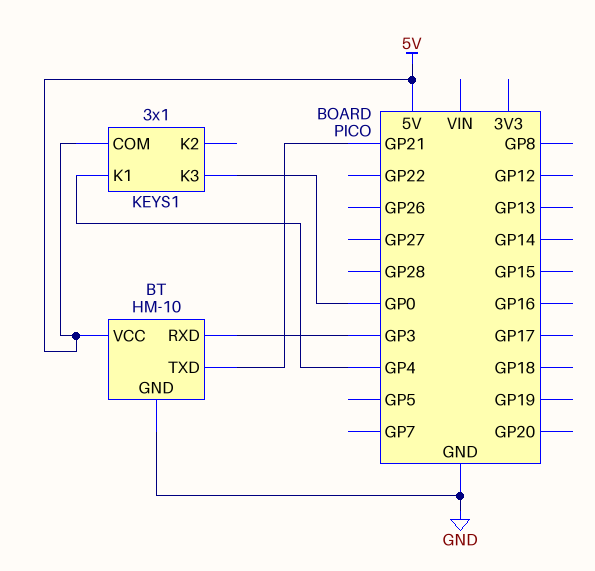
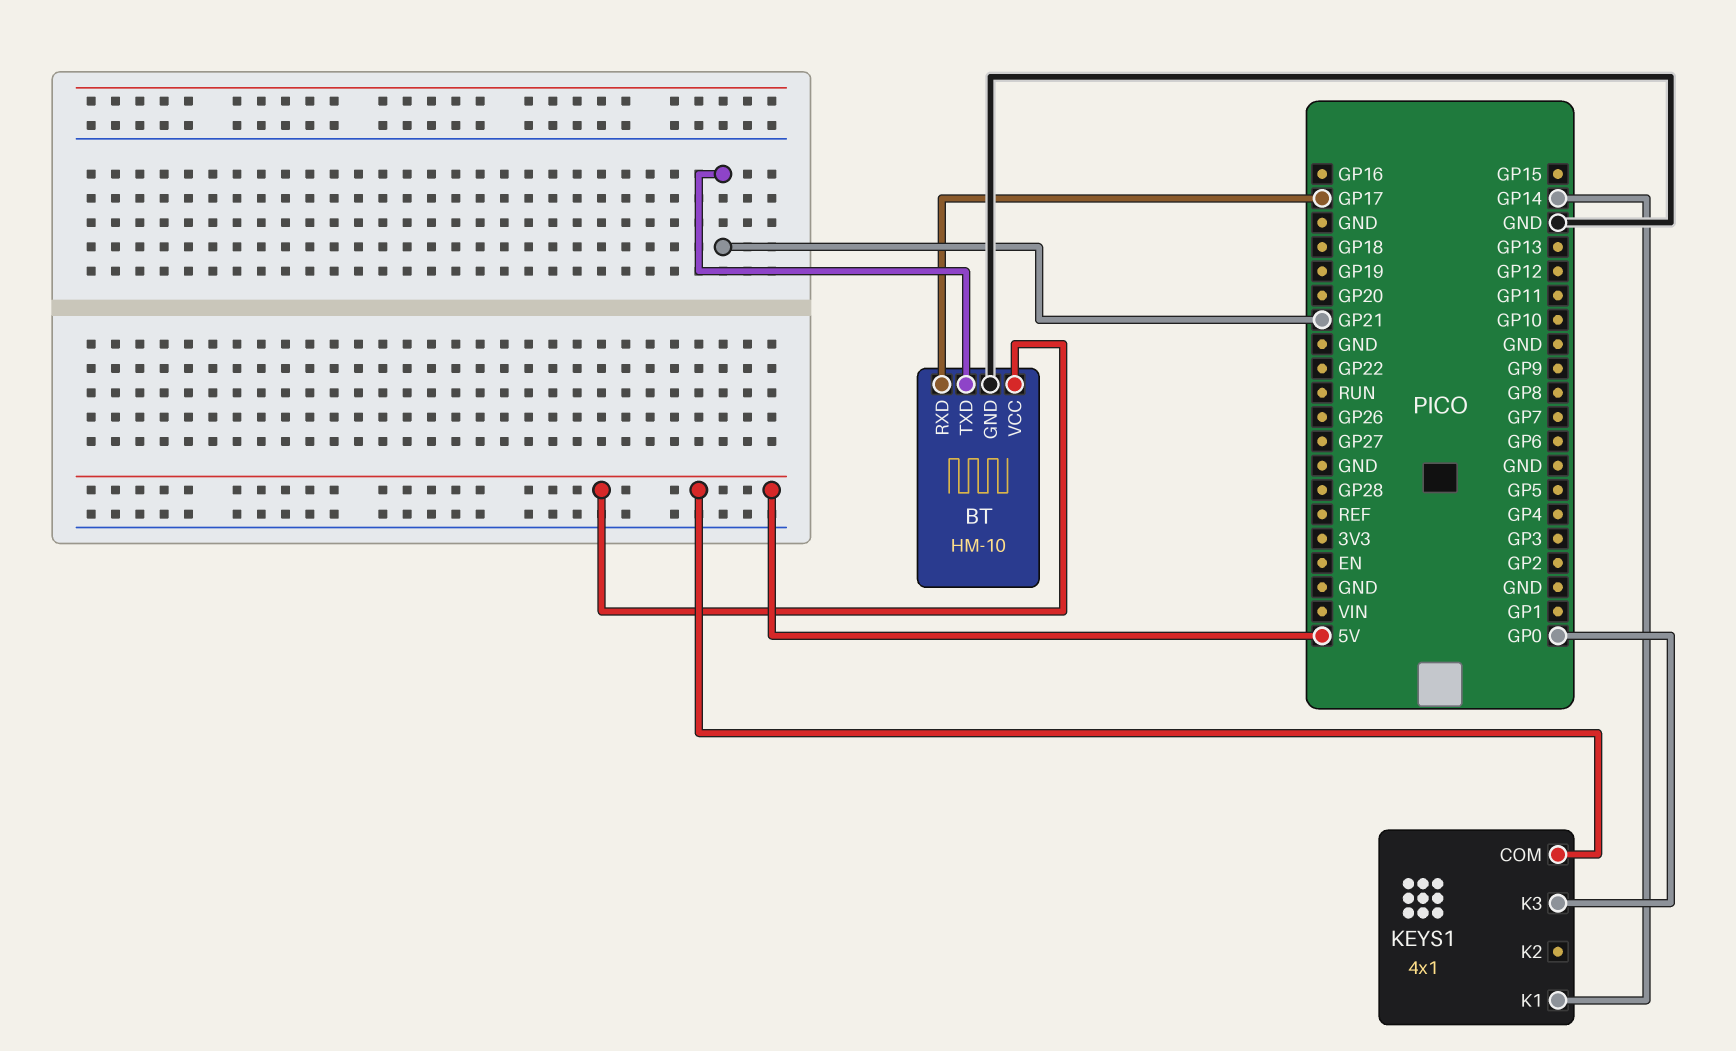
BT pin RXD: GP3 -> GP17
KEYS1: 3x1 -> 4x1
KEYS1 pin K1: GP4 -> GP14

